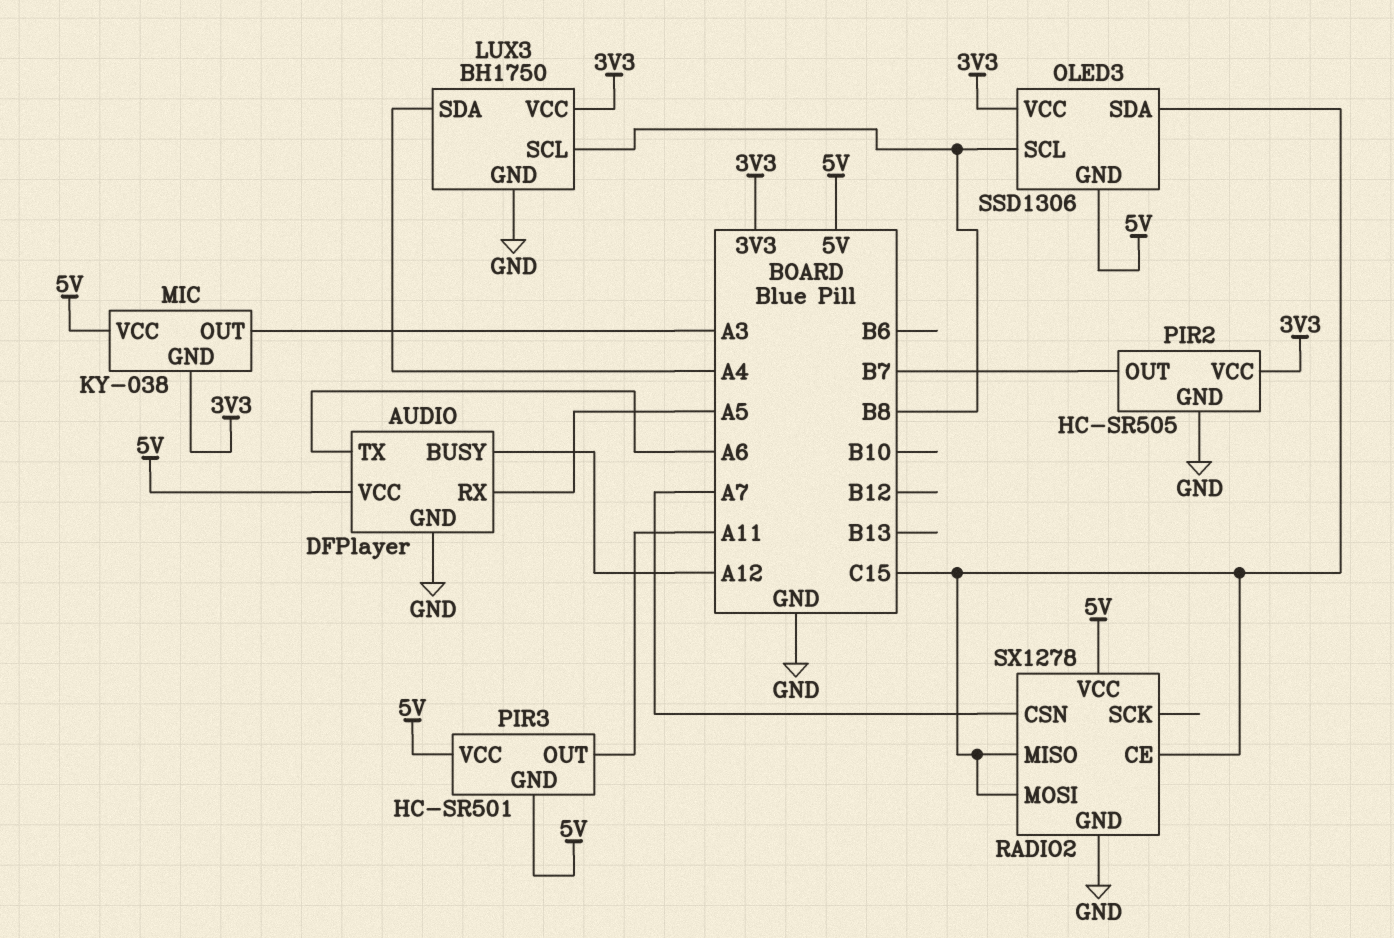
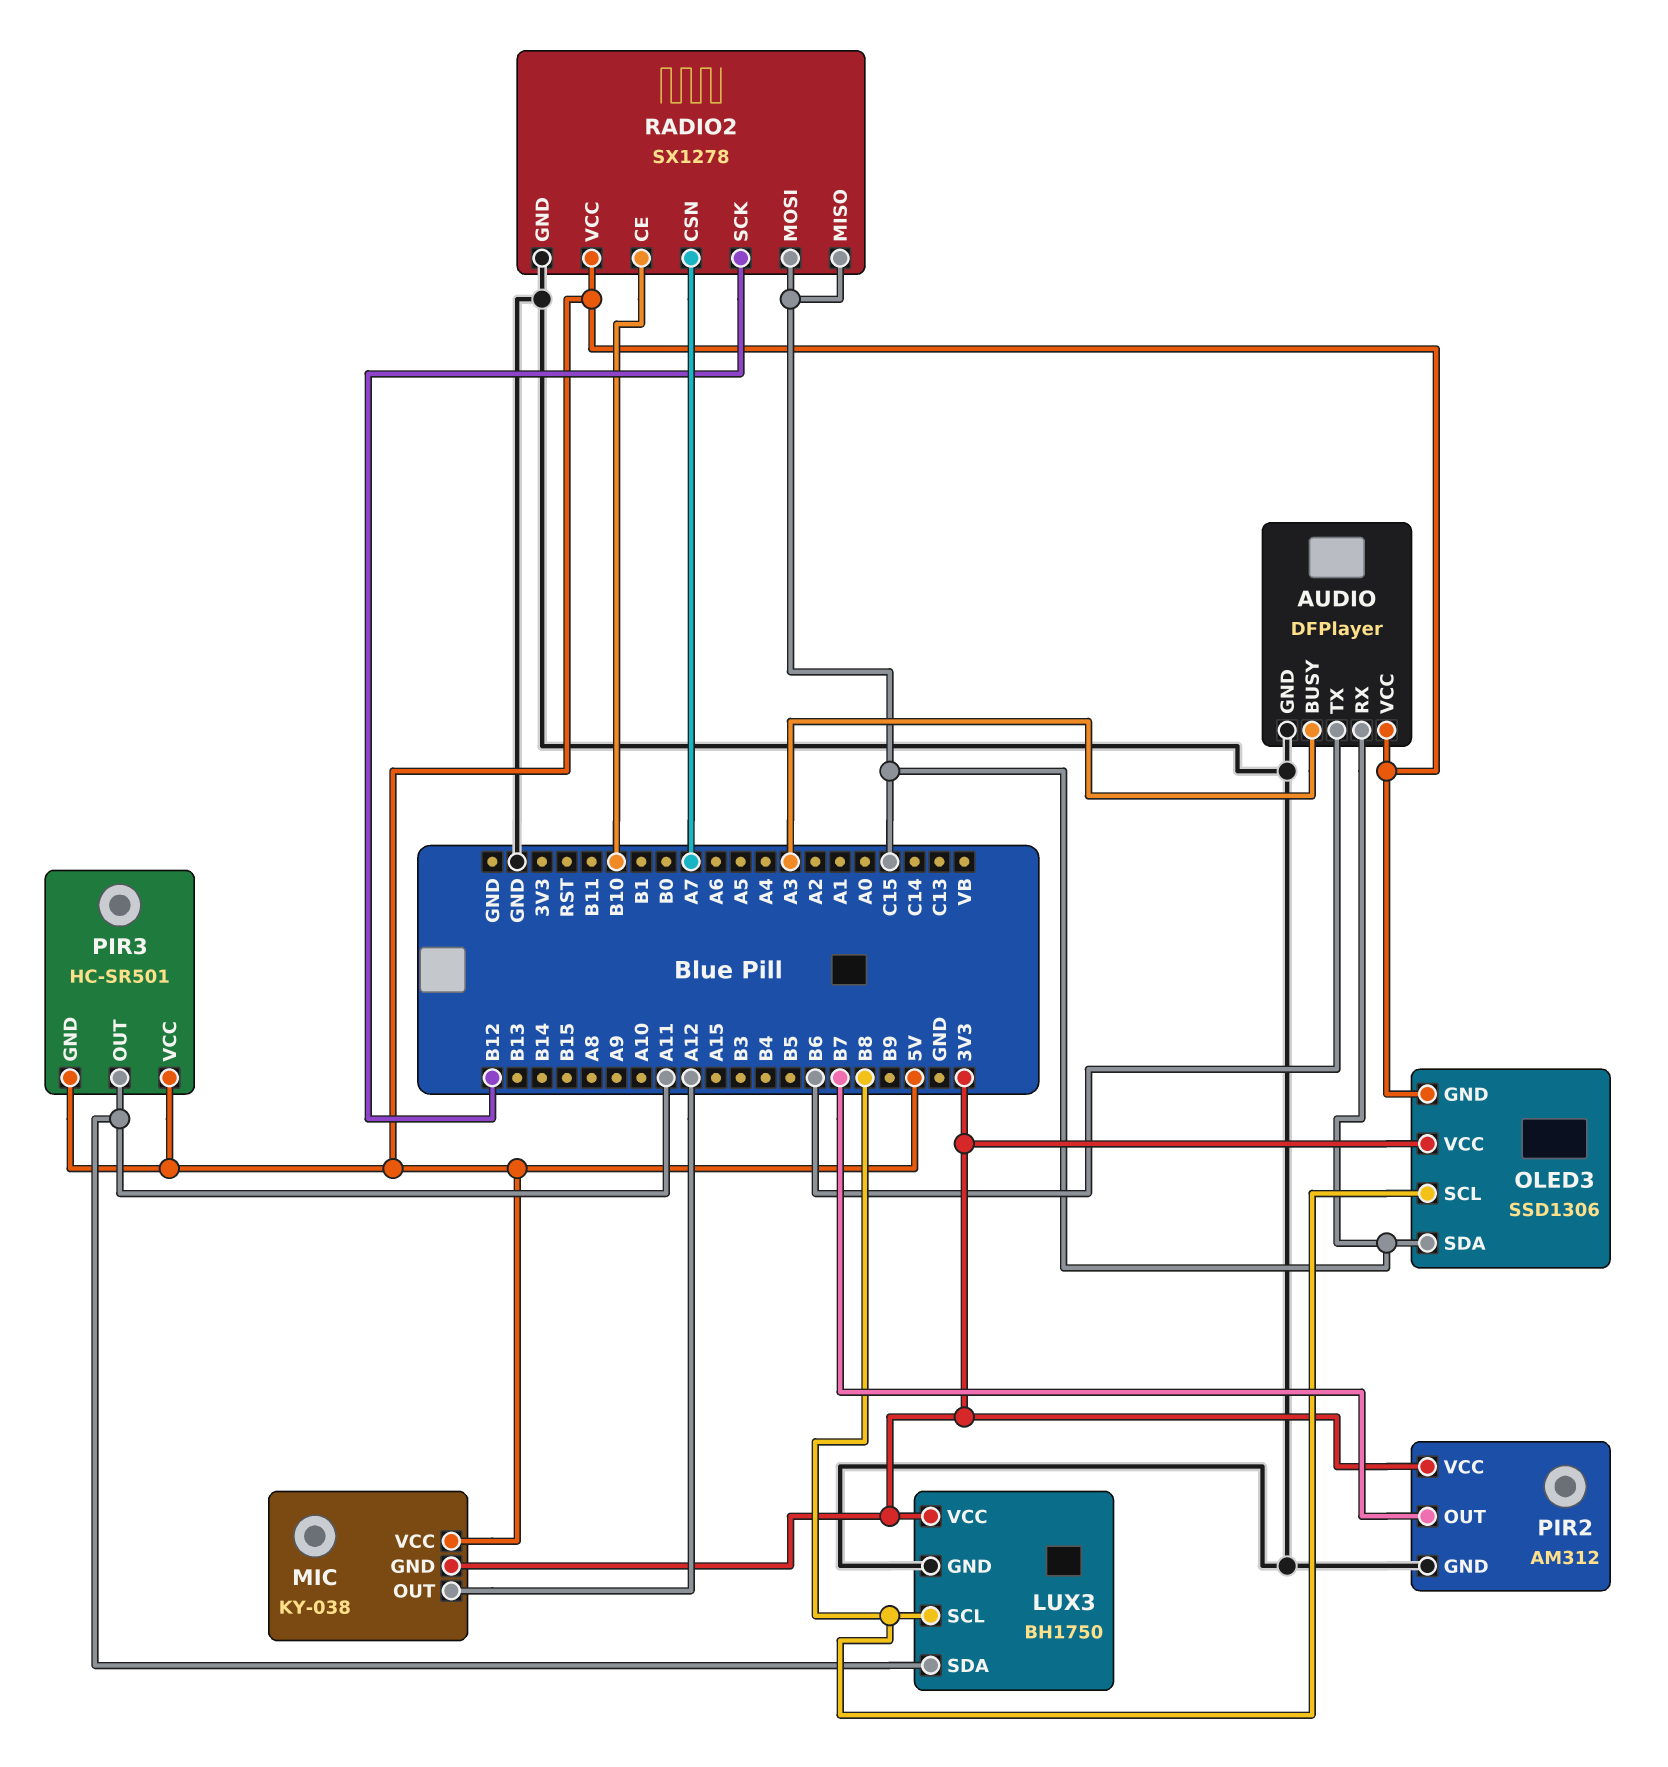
AUDIO pin BUSY: A12 -> A3
AUDIO pin RX: A5 -> C15
AUDIO pin TX: A6 -> B6
LUX3 pin SDA: A4 -> A11
MIC pin OUT: A3 -> A12
PIR2: HC-SR505 -> AM312
RADIO2 pin CE: C15 -> B10
RADIO2 pin SCK: none -> B12

